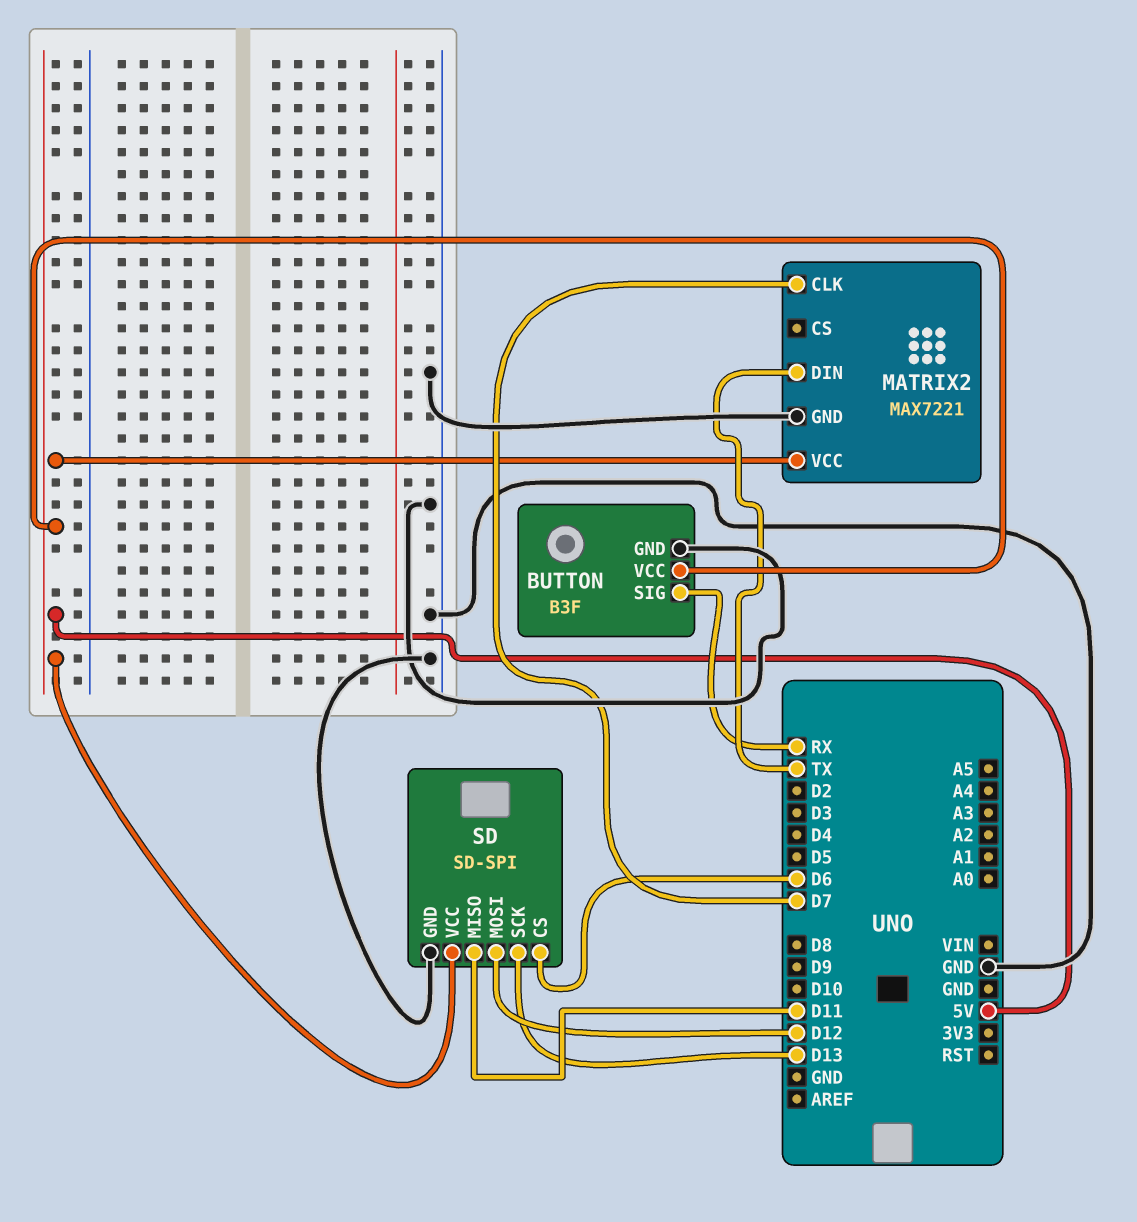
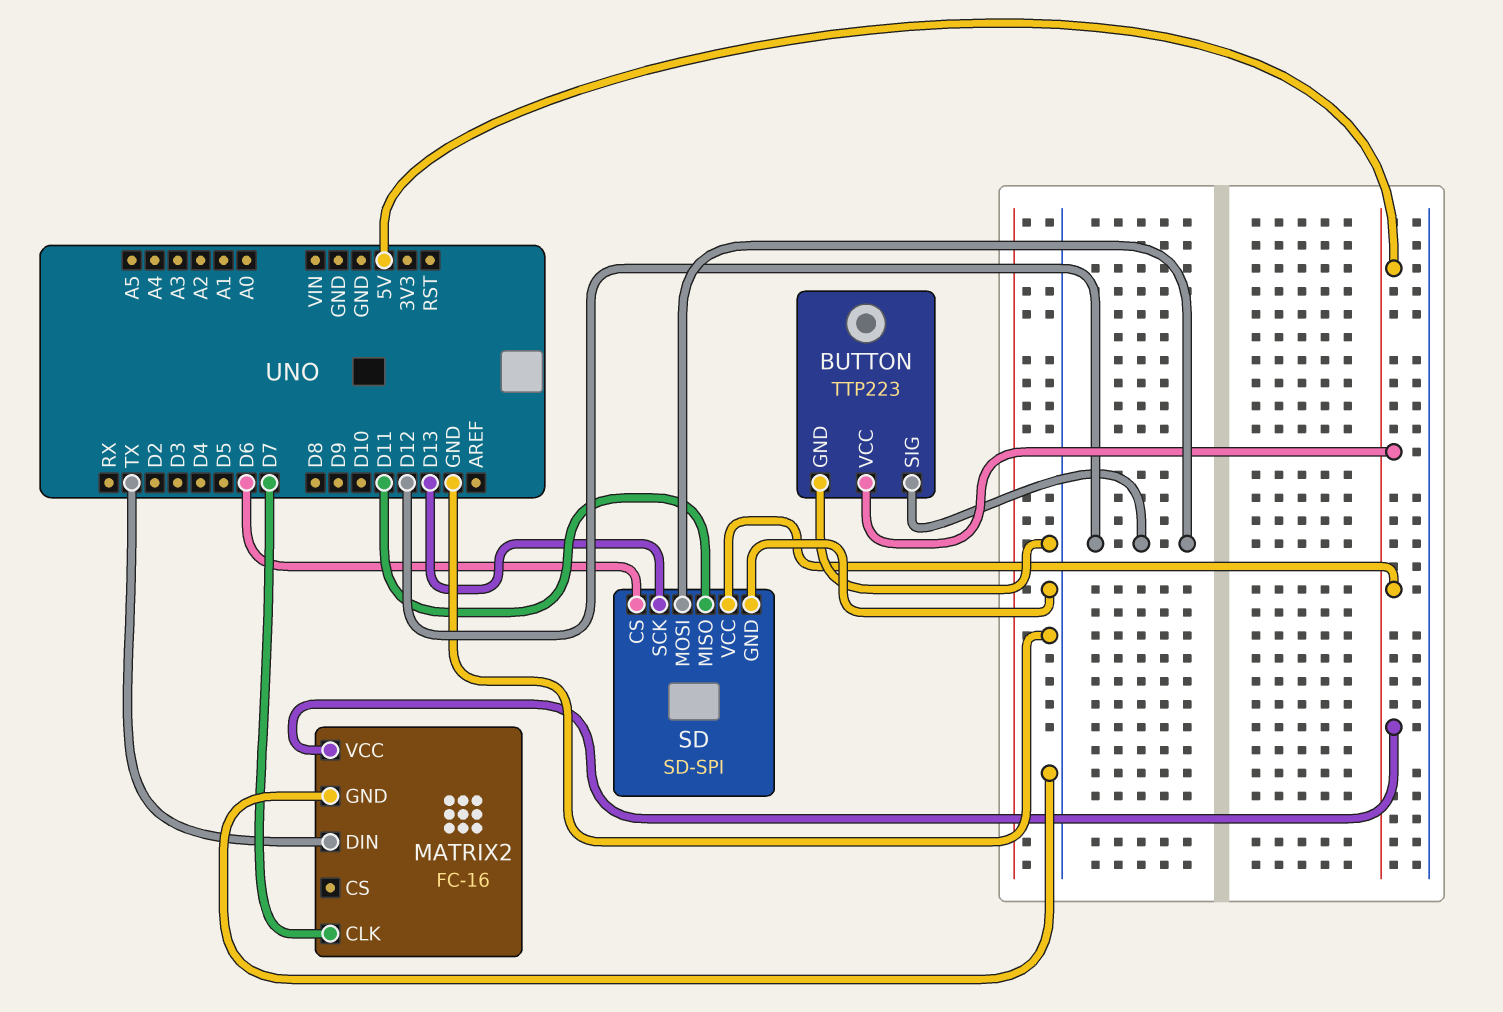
BUTTON: B3F -> TTP223
BUTTON pin SIG: RX -> D12
MATRIX2: MAX7221 -> FC-16

